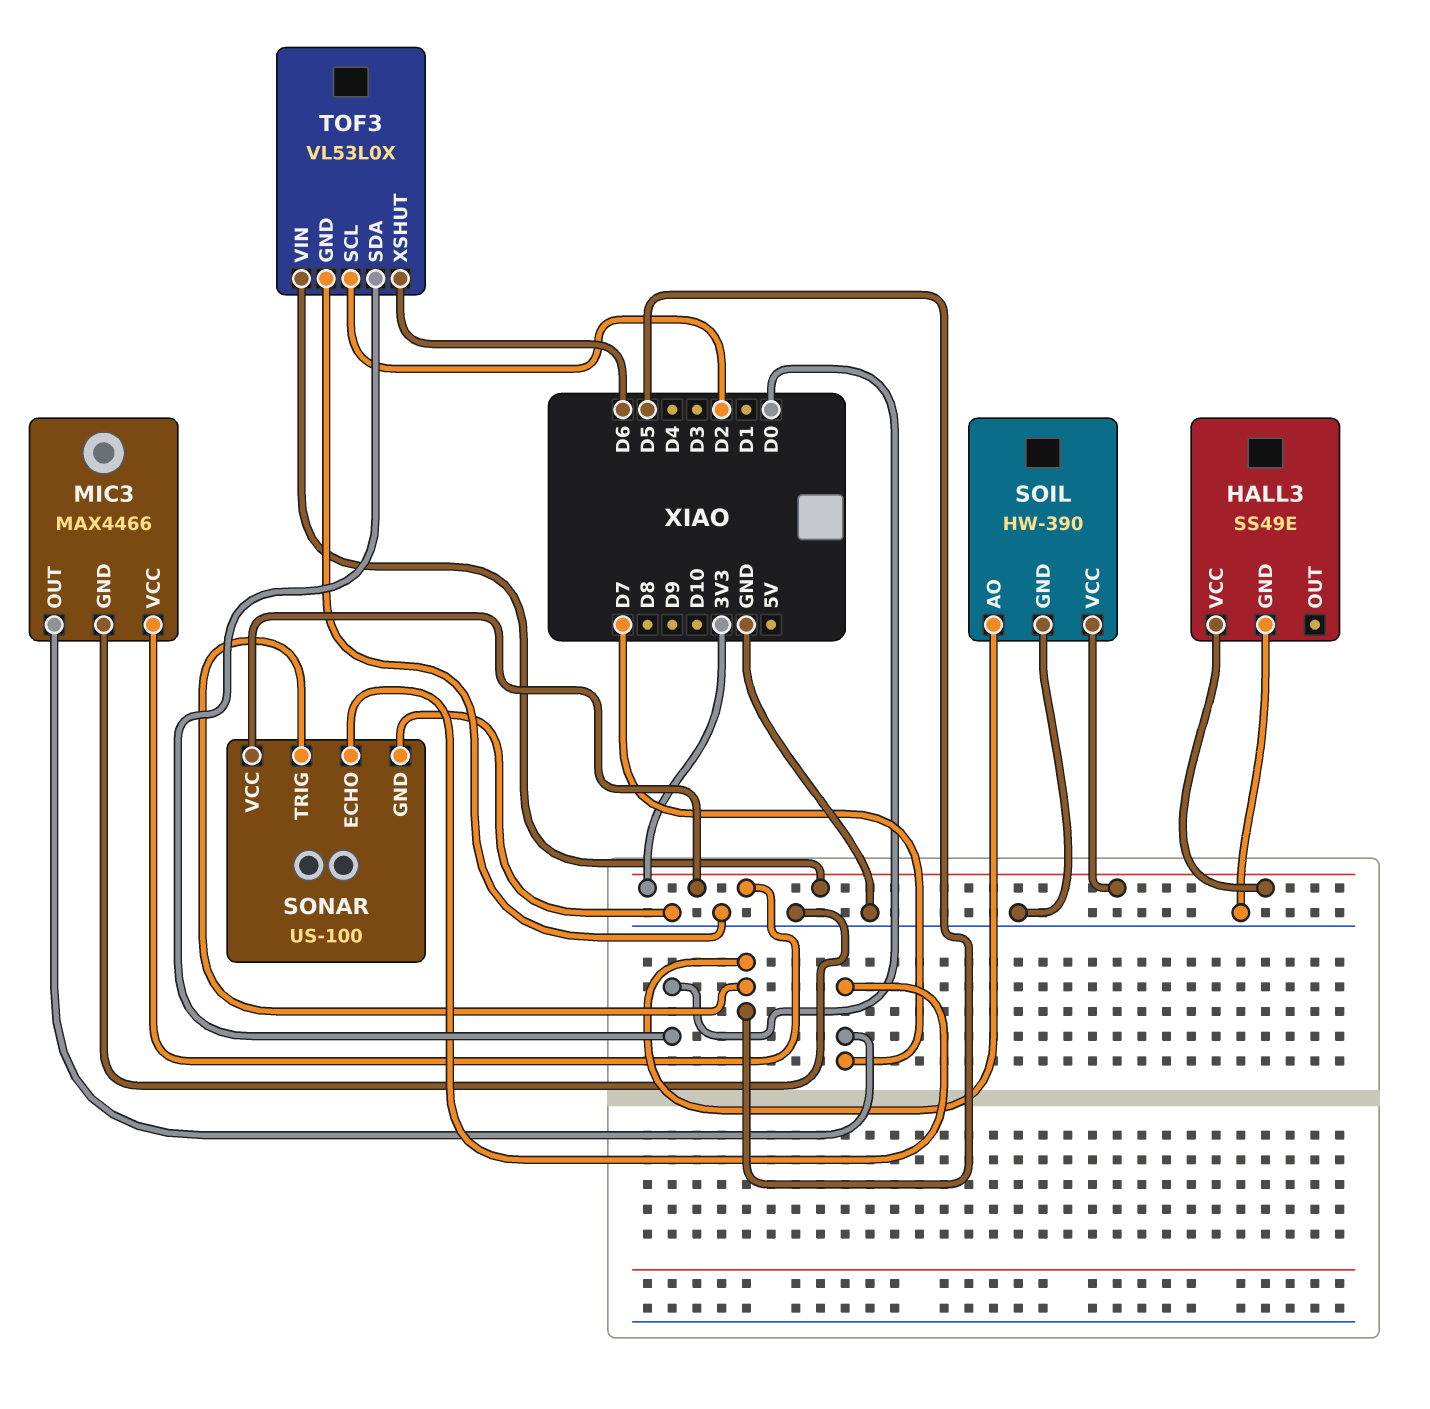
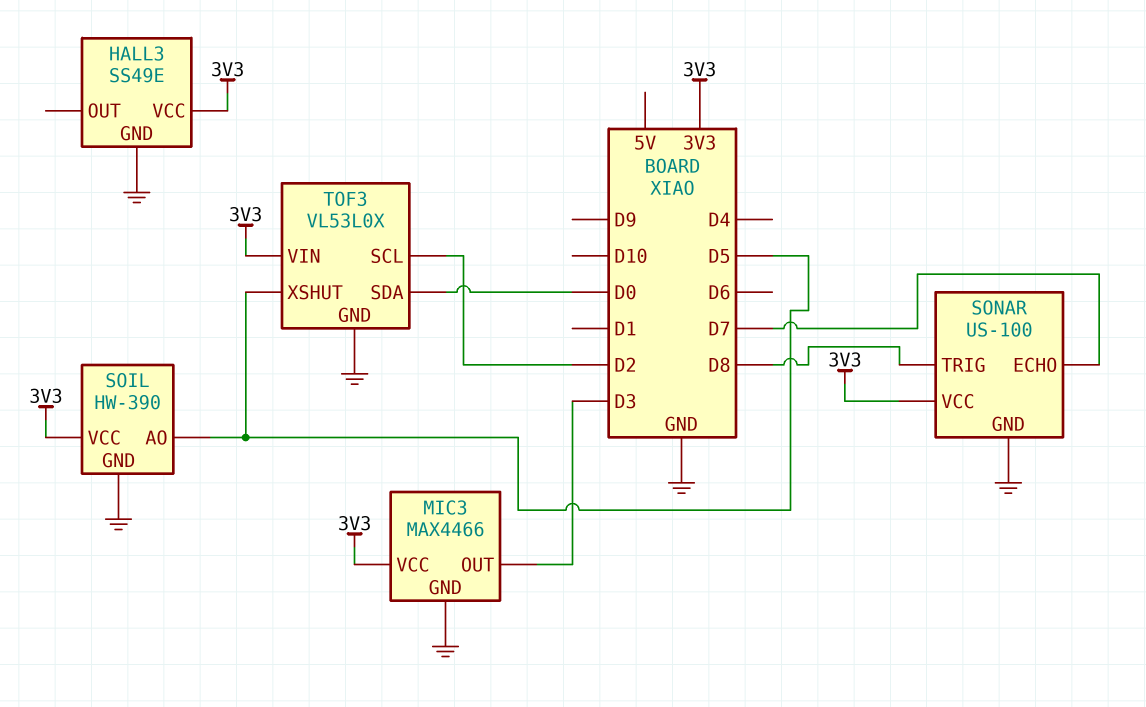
MIC3 pin OUT: D7 -> D3
SONAR pin TRIG: D5 -> D8
TOF3 pin XSHUT: D6 -> D5

